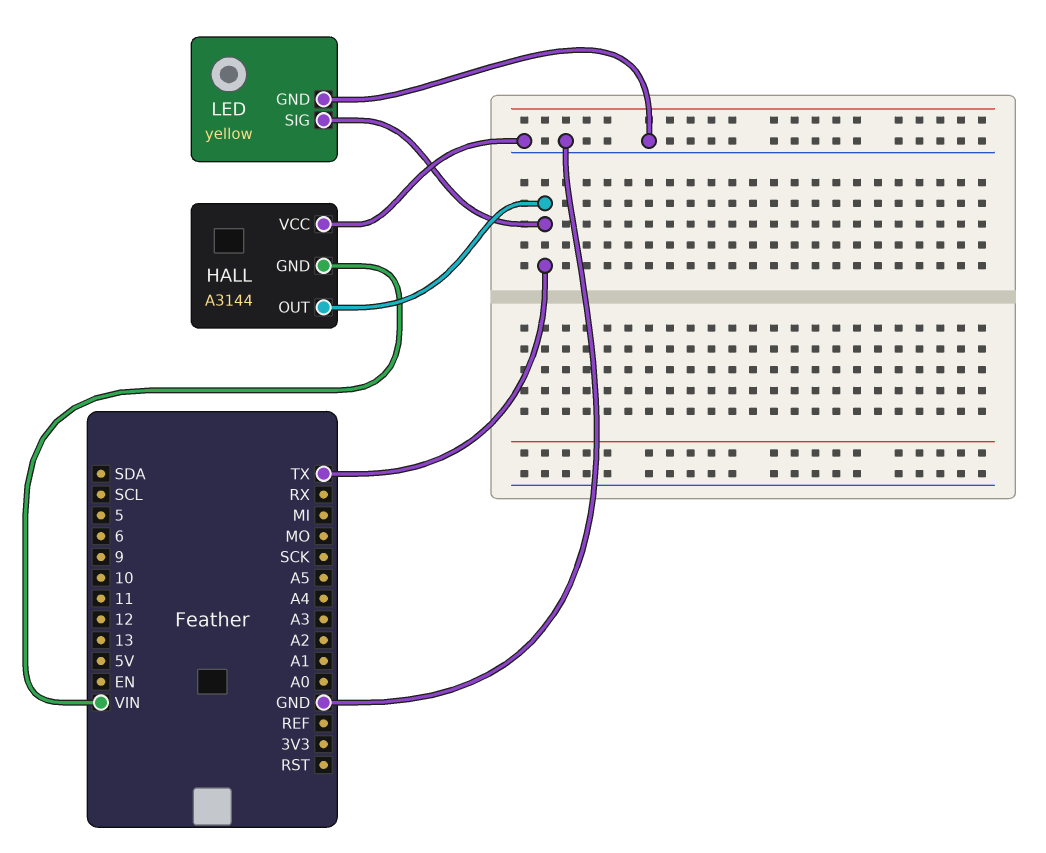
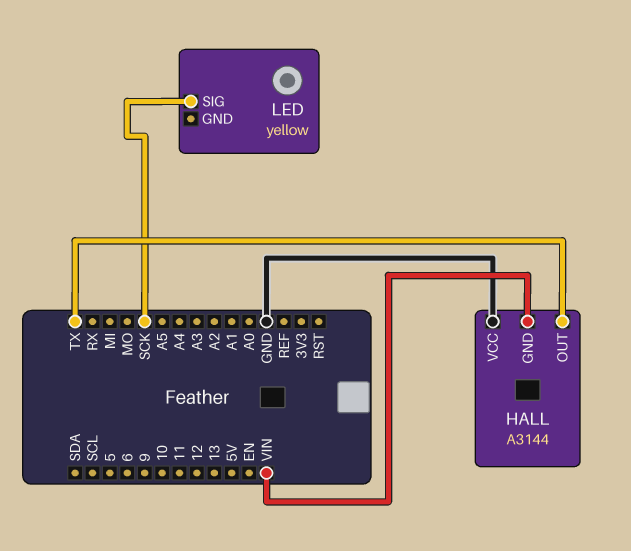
LED pin GND: GND -> none
LED pin SIG: TX -> SCK

